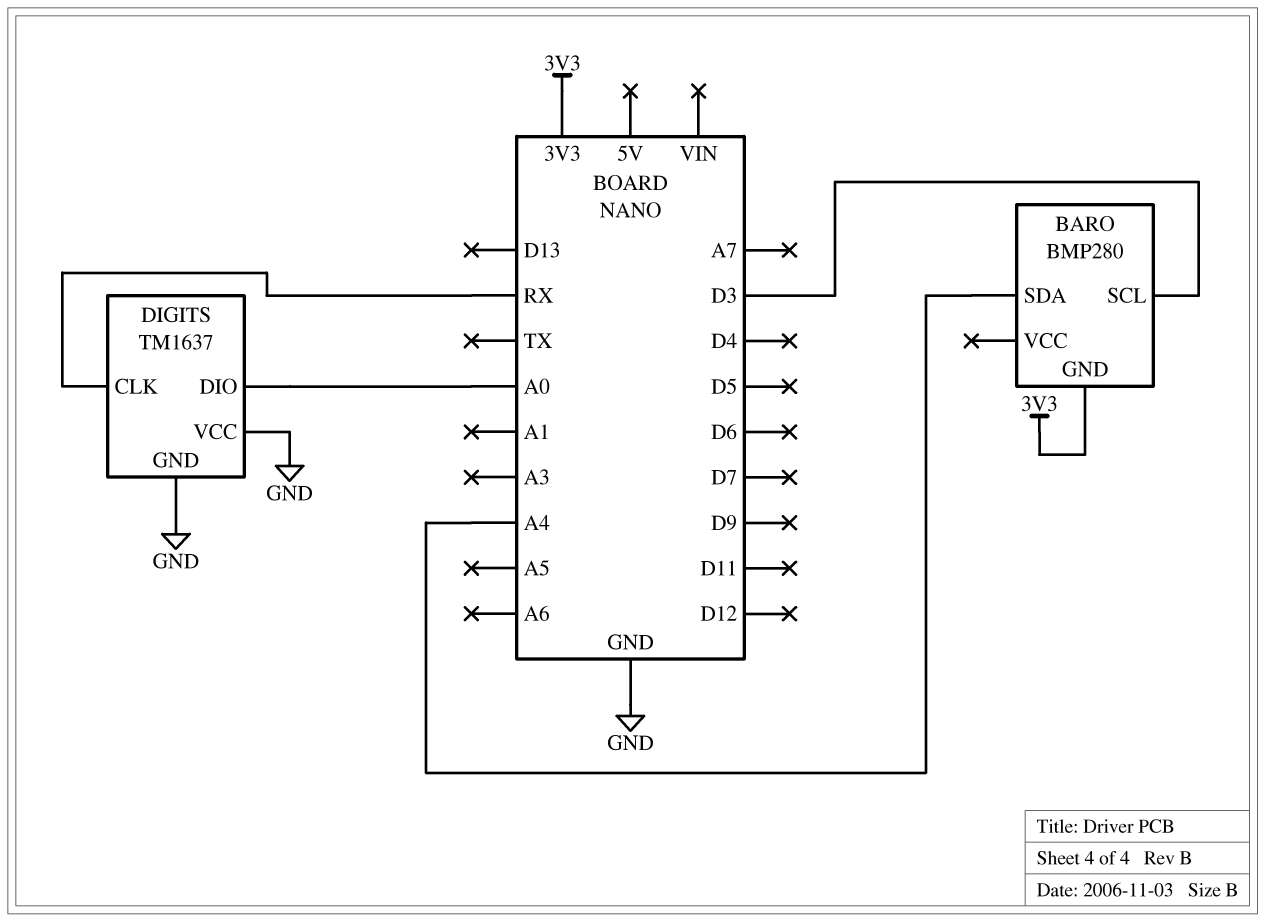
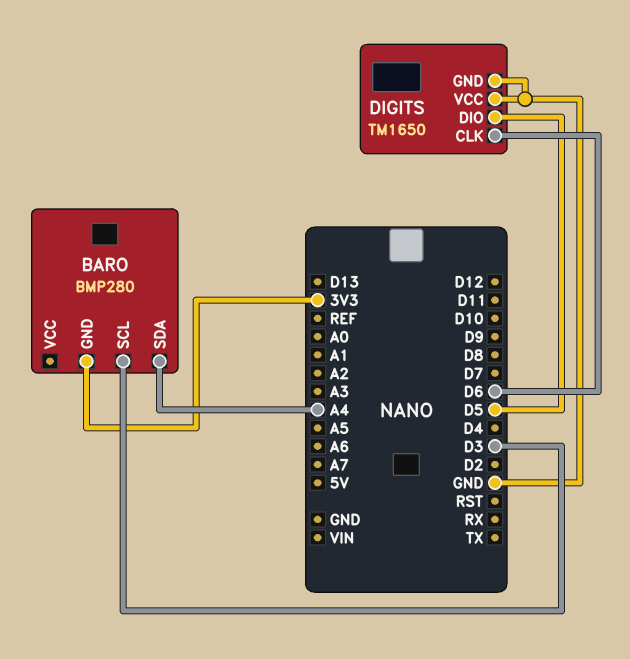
DIGITS: TM1637 -> TM1650
DIGITS pin CLK: RX -> D6
DIGITS pin DIO: A0 -> D5

